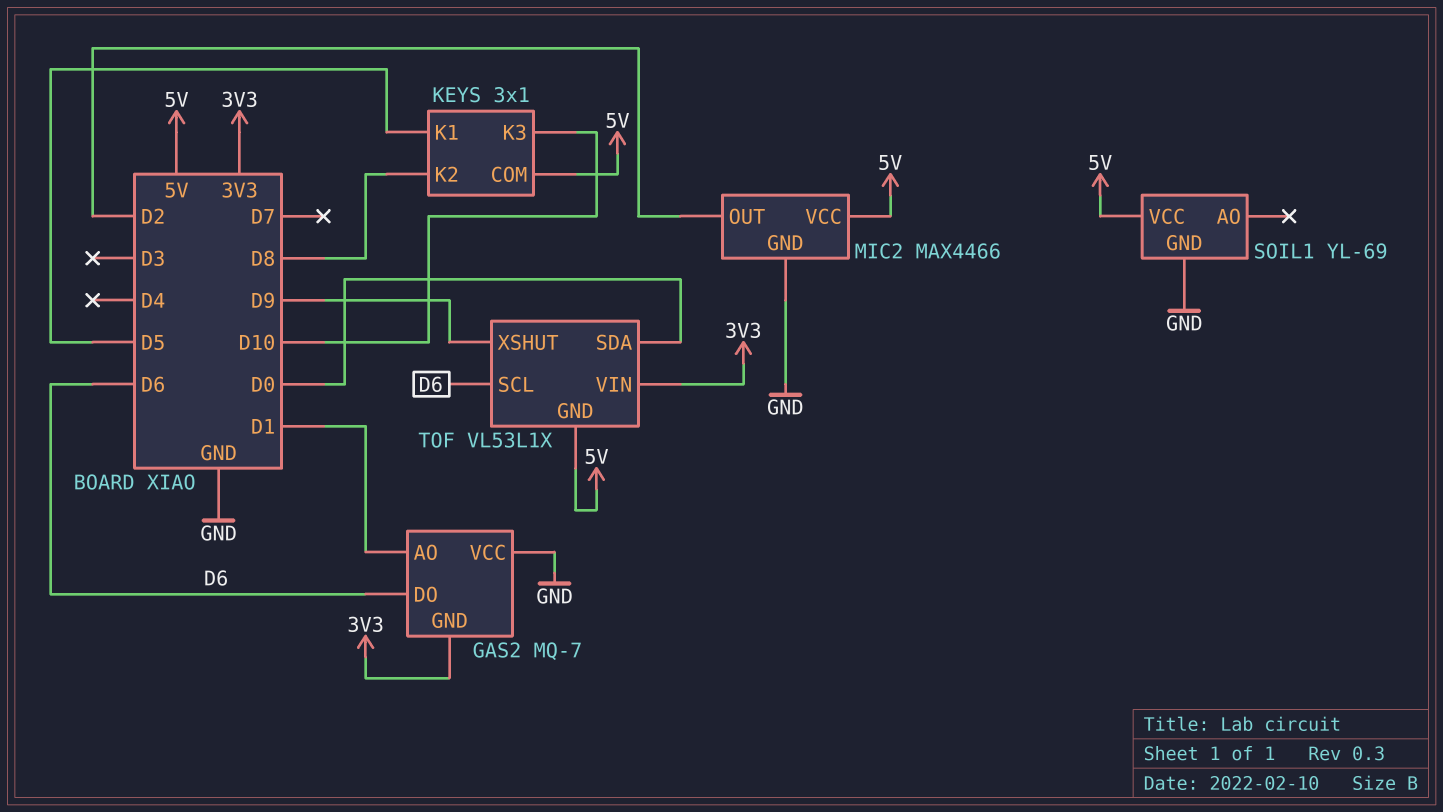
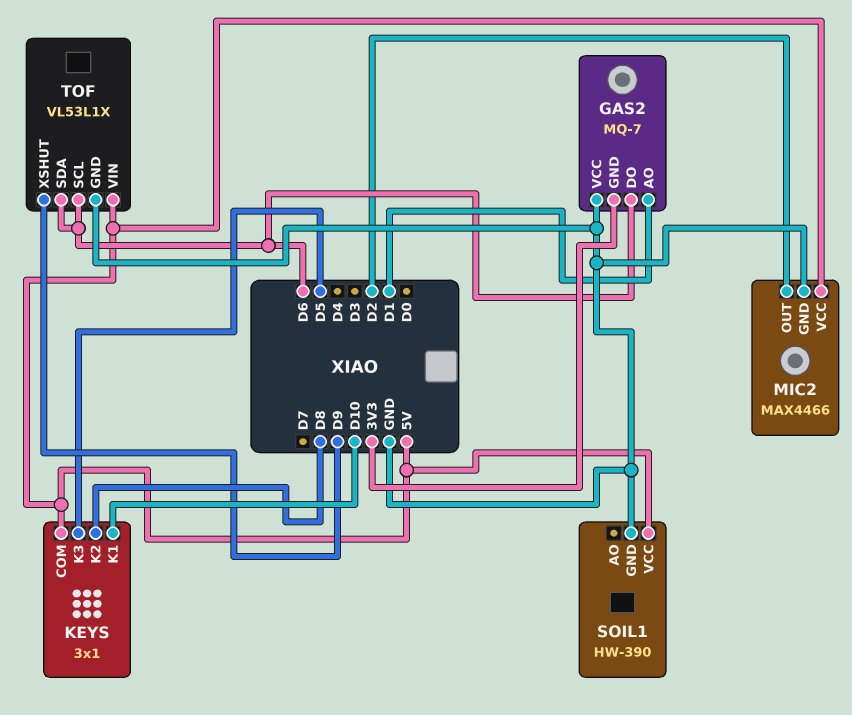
KEYS pin K1: D5 -> D10
KEYS pin K3: D10 -> D5
SOIL1: YL-69 -> HW-390
TOF pin GND: 5V -> GND
TOF pin SDA: D0 -> D6
TOF pin VIN: 3V3 -> 5V

